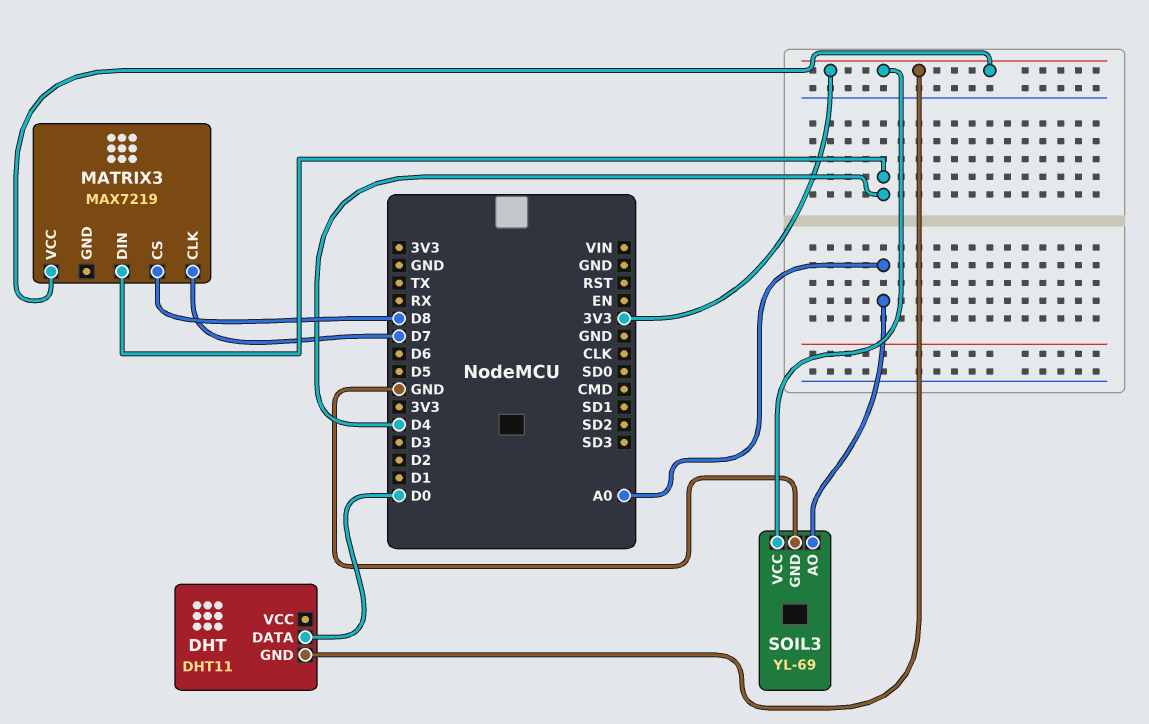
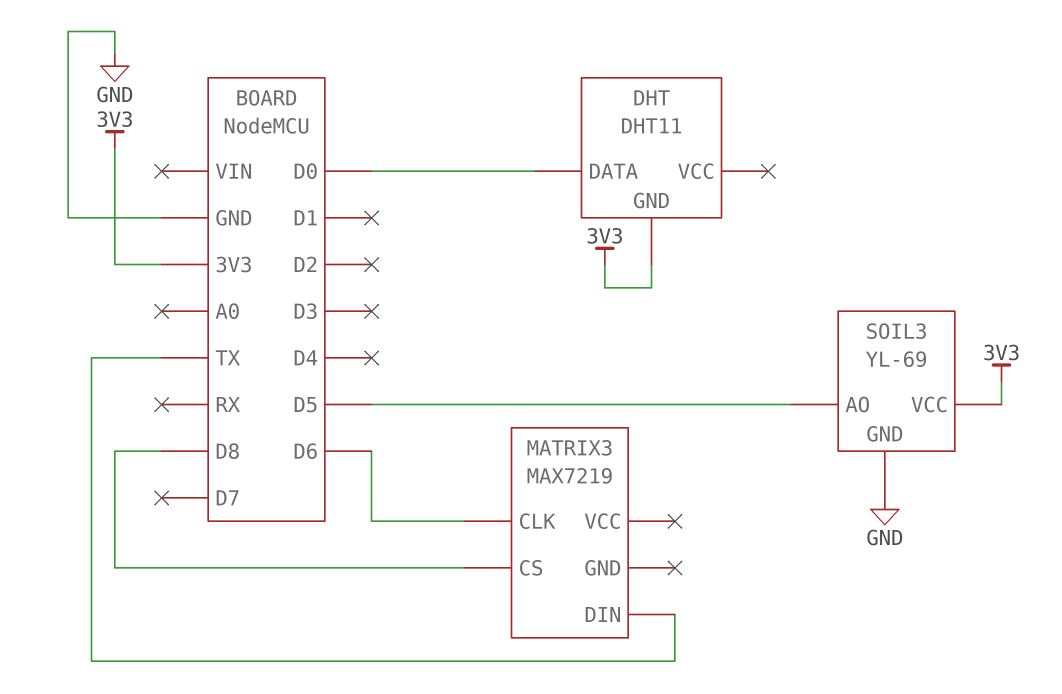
MATRIX3 pin CLK: D7 -> D6
MATRIX3 pin DIN: D4 -> TX
MATRIX3 pin VCC: 3V3 -> none
SOIL3 pin AO: A0 -> D5

